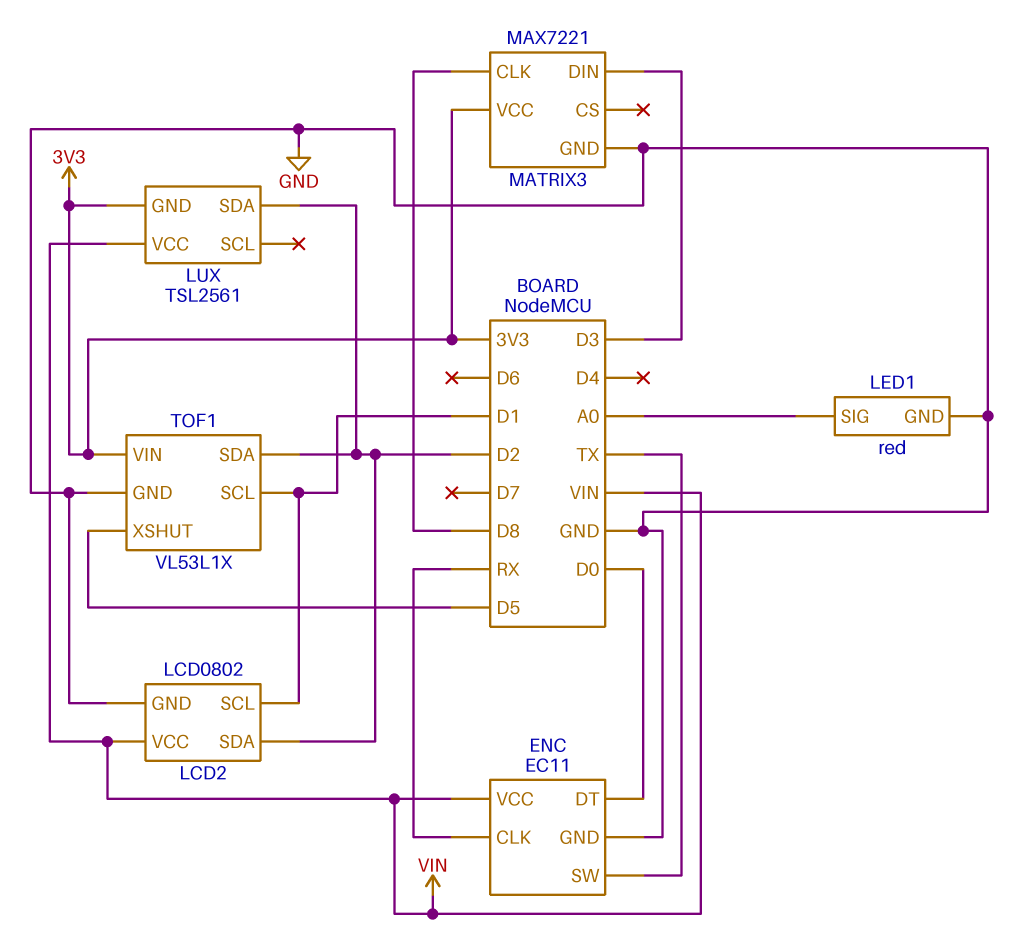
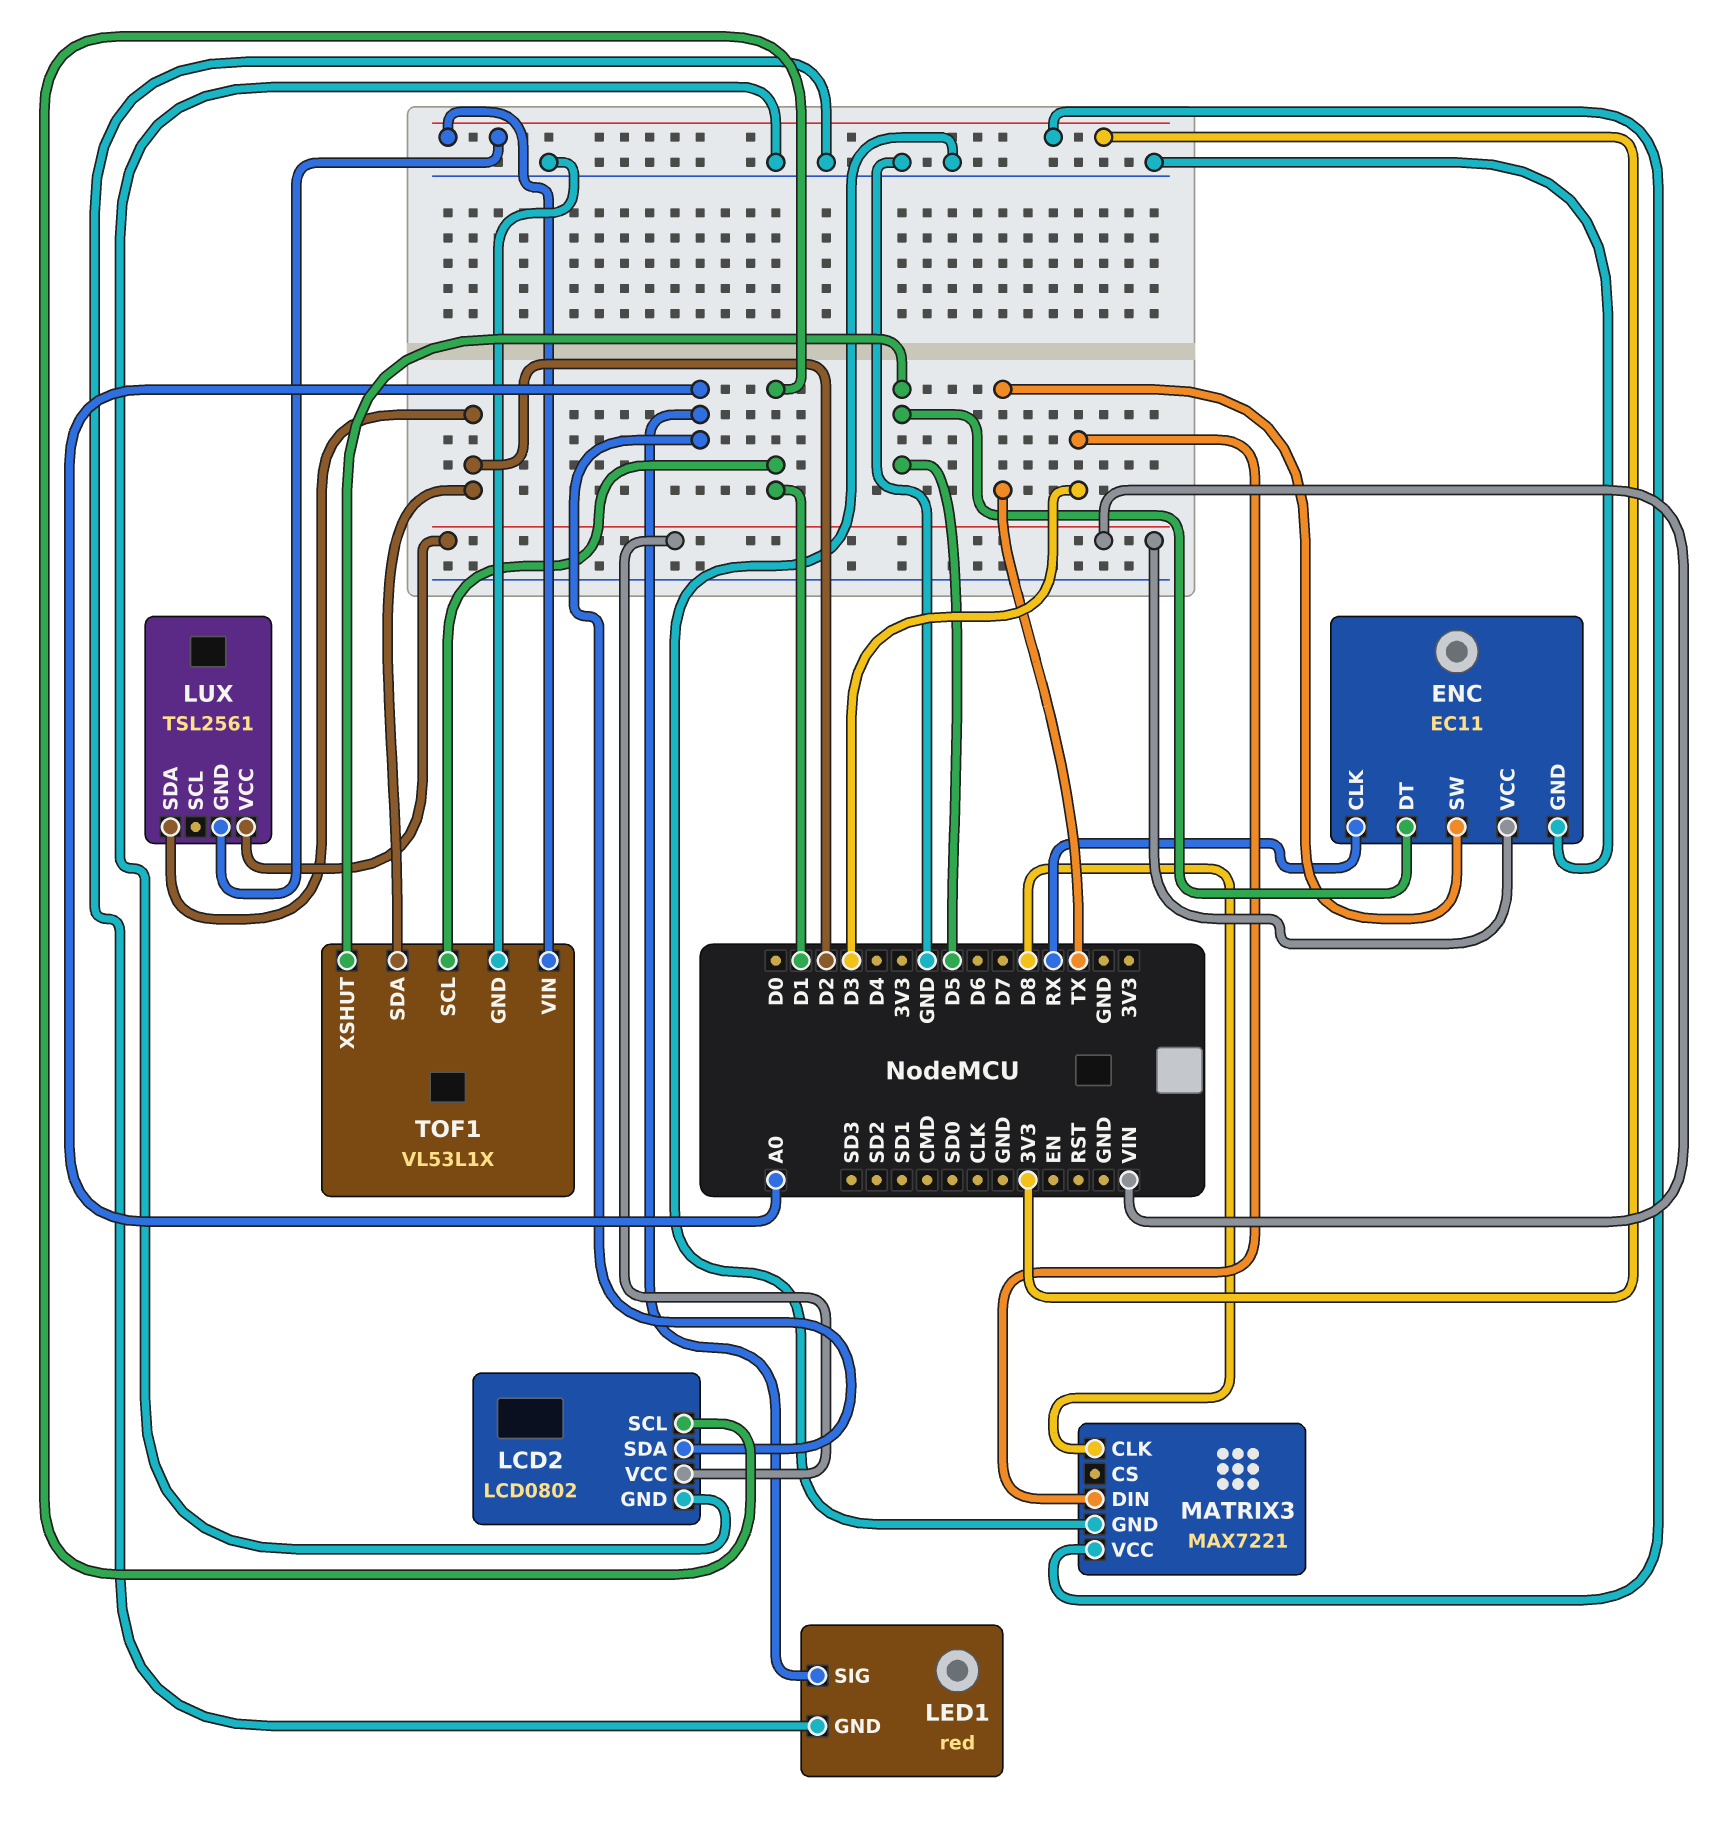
ENC pin DT: D0 -> D5
LCD2 pin SDA: D2 -> A0

